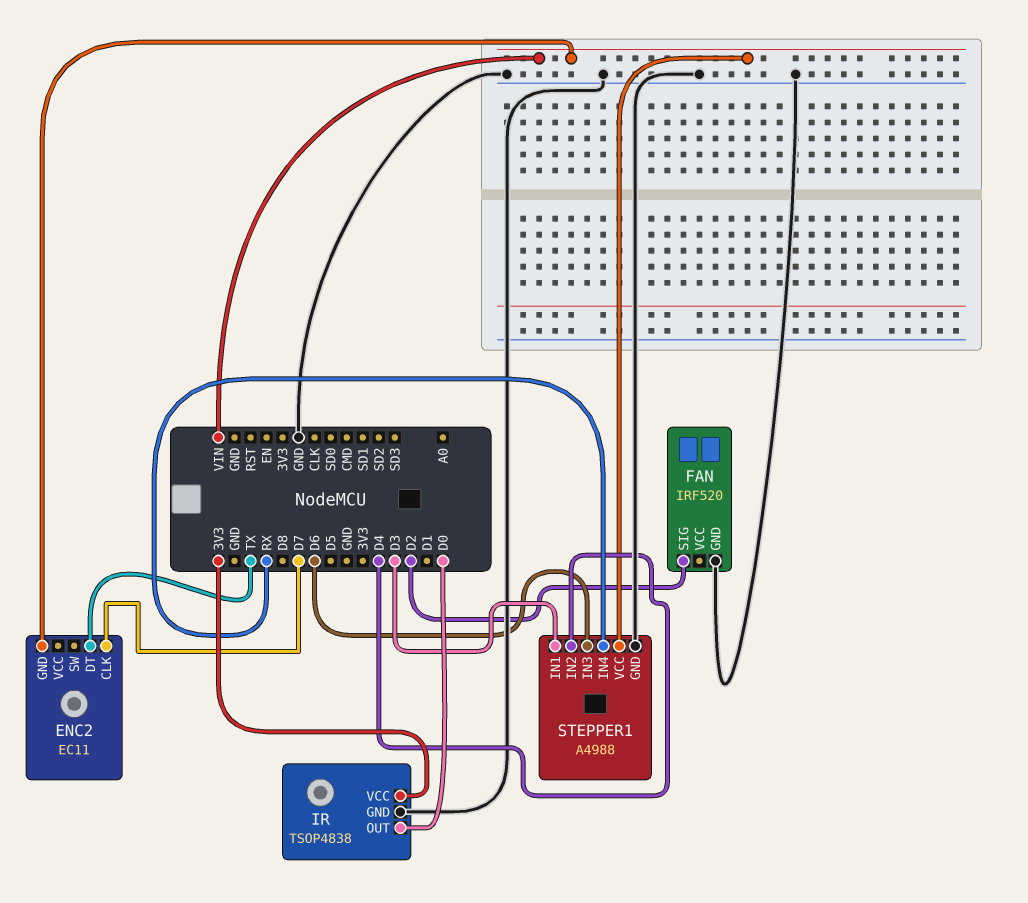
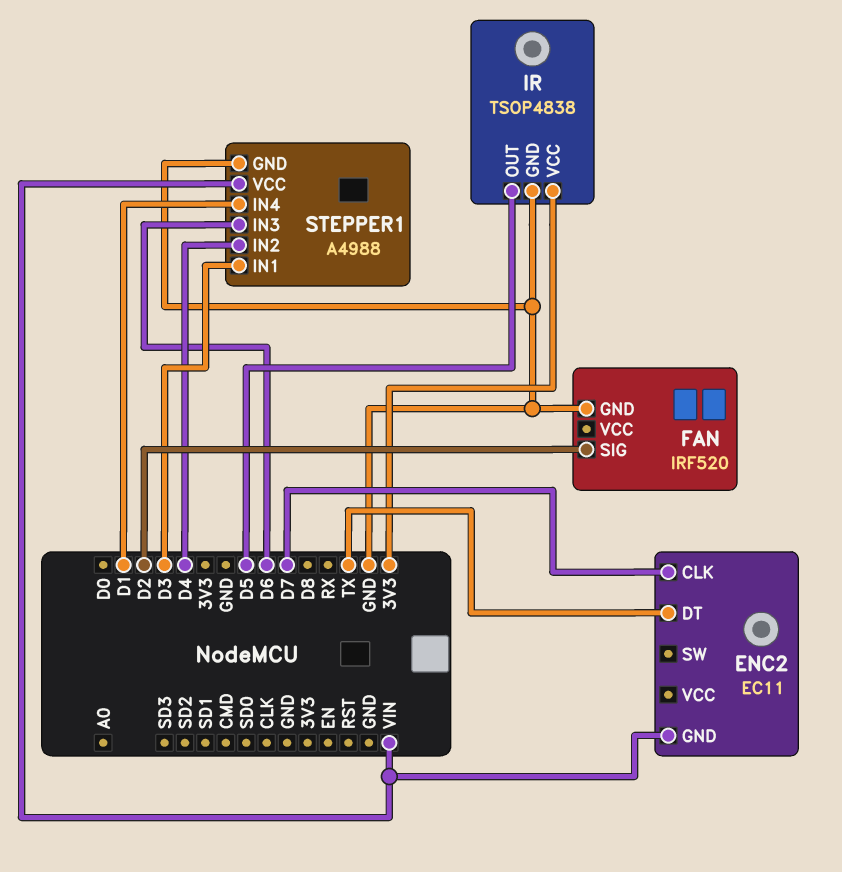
IR pin OUT: D0 -> D5
STEPPER1 pin IN4: RX -> D1

